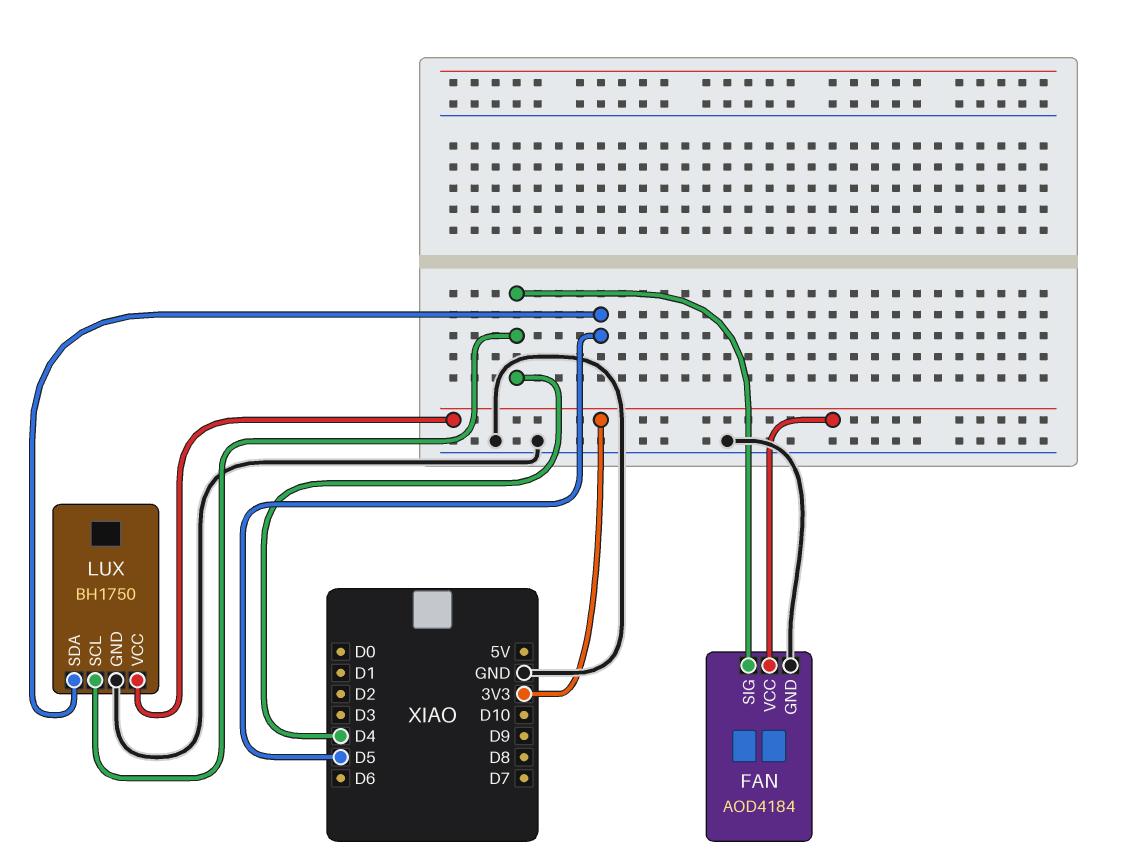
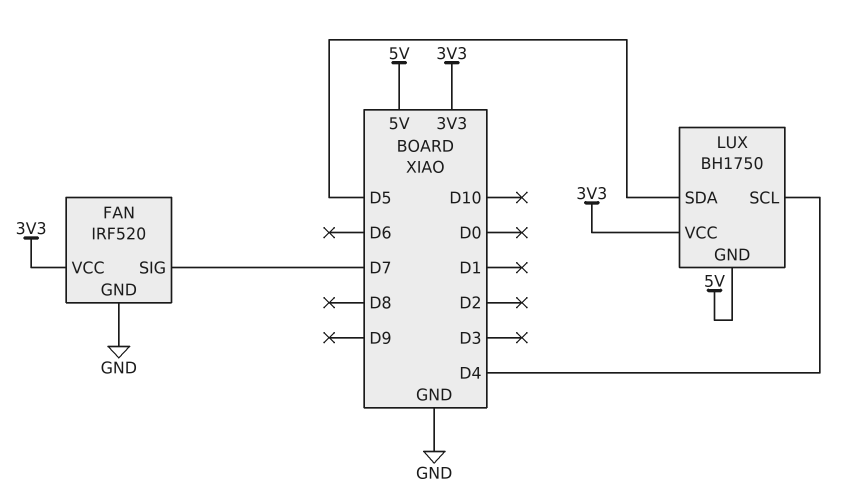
FAN: AOD4184 -> IRF520
FAN pin SIG: D4 -> D7
LUX pin GND: GND -> 5V

